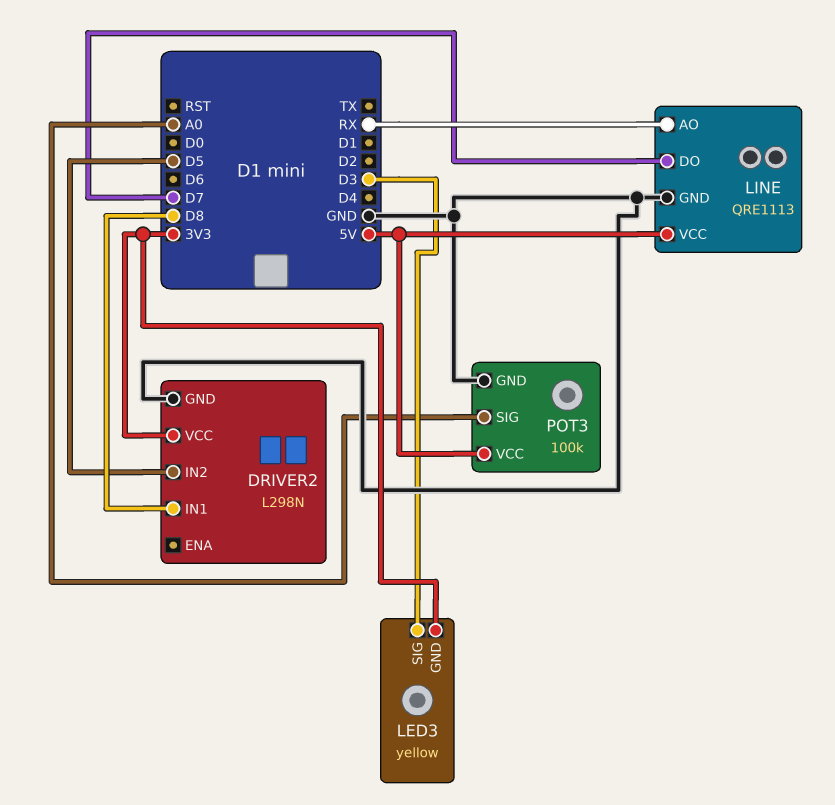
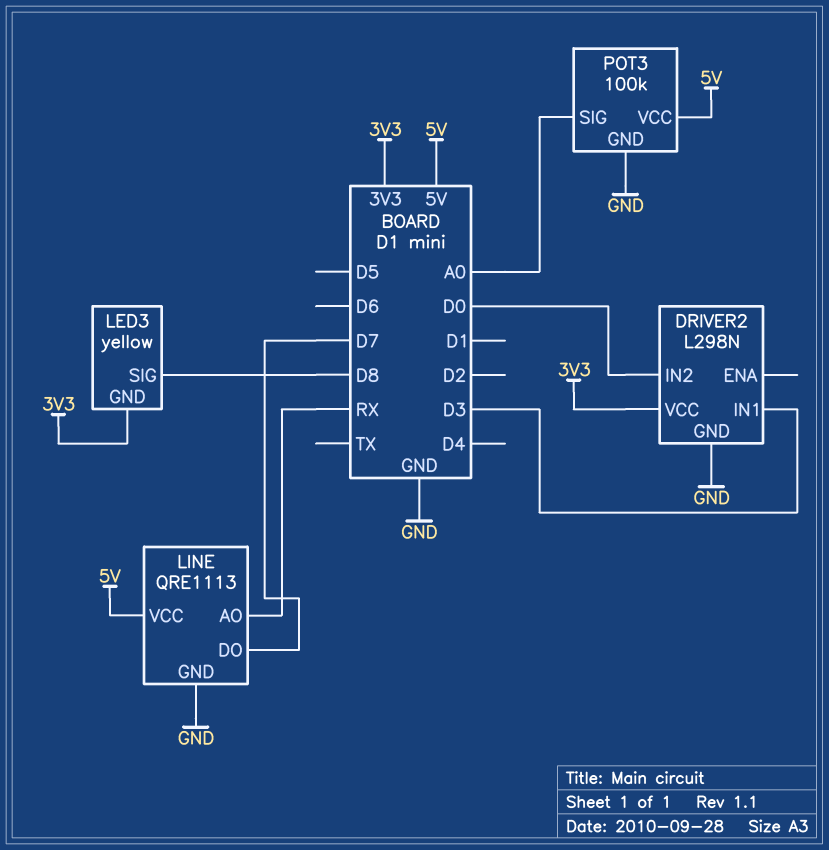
DRIVER2 pin IN1: D8 -> D3
DRIVER2 pin IN2: D5 -> D0
LED3 pin SIG: D3 -> D8

